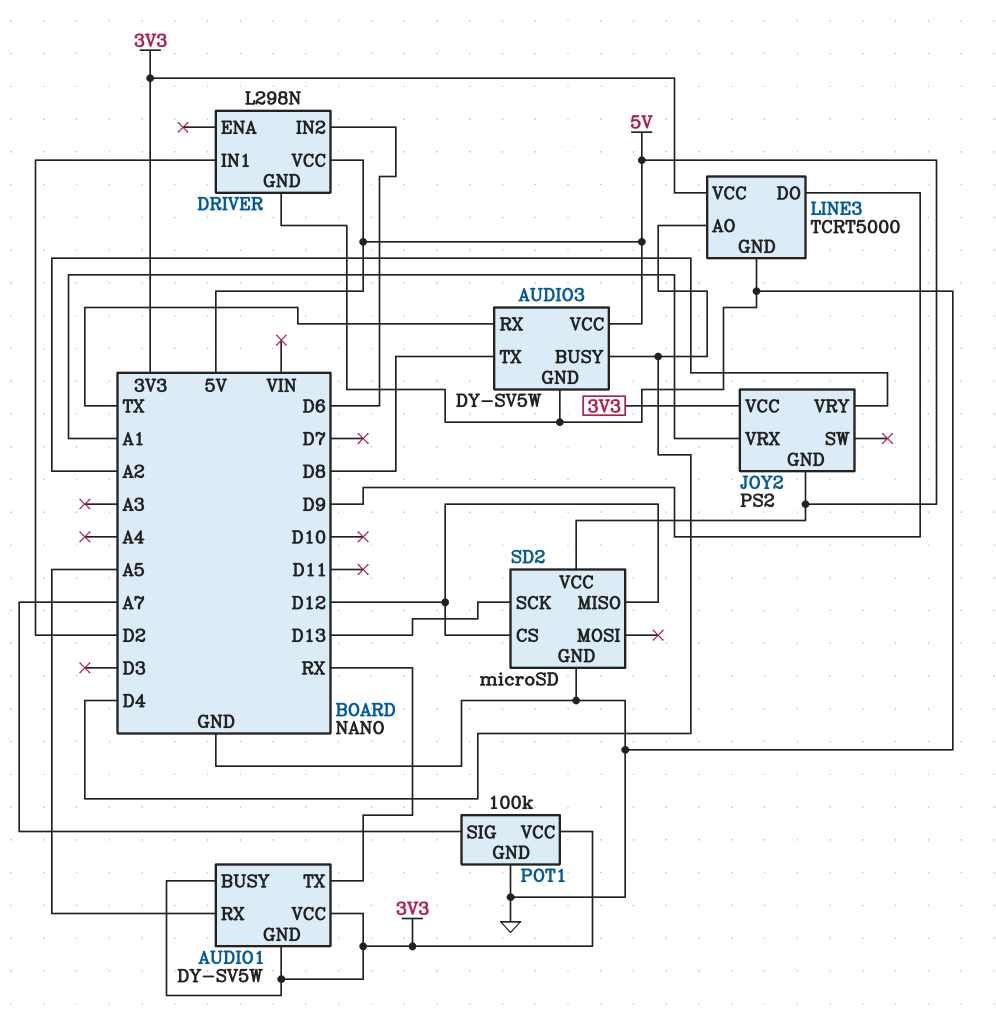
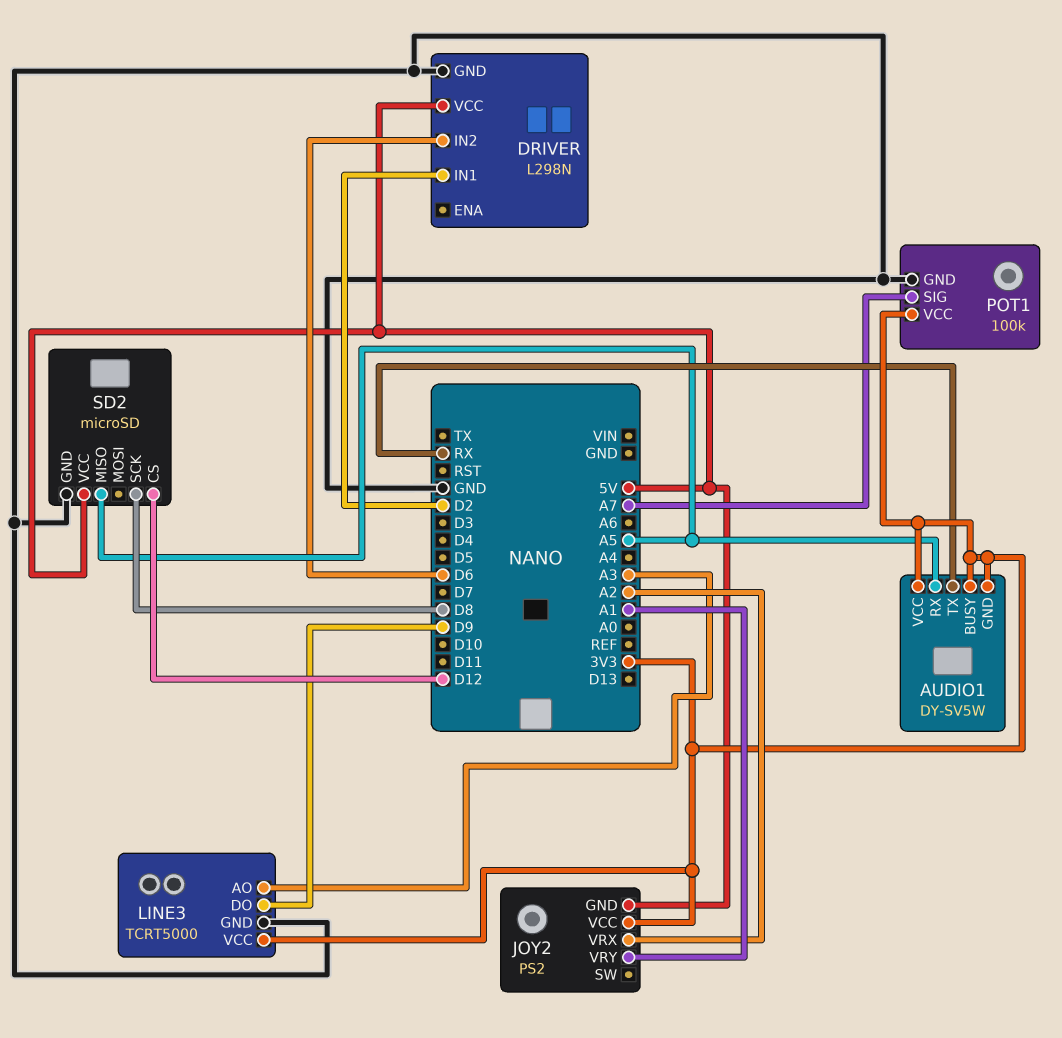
AUDIO3: DY-SV5W -> none
AUDIO3 pin BUSY: D4 -> none
AUDIO3 pin GND: GND -> none
AUDIO3 pin RX: TX -> none
AUDIO3 pin TX: D8 -> none
AUDIO3 pin VCC: 5V -> none
JOY2 pin VRX: A1 -> A2
JOY2 pin VRY: A2 -> A1
LINE3 pin AO: D4 -> A3
SD2 pin MISO: D12 -> A5
SD2 pin SCK: D13 -> D8

